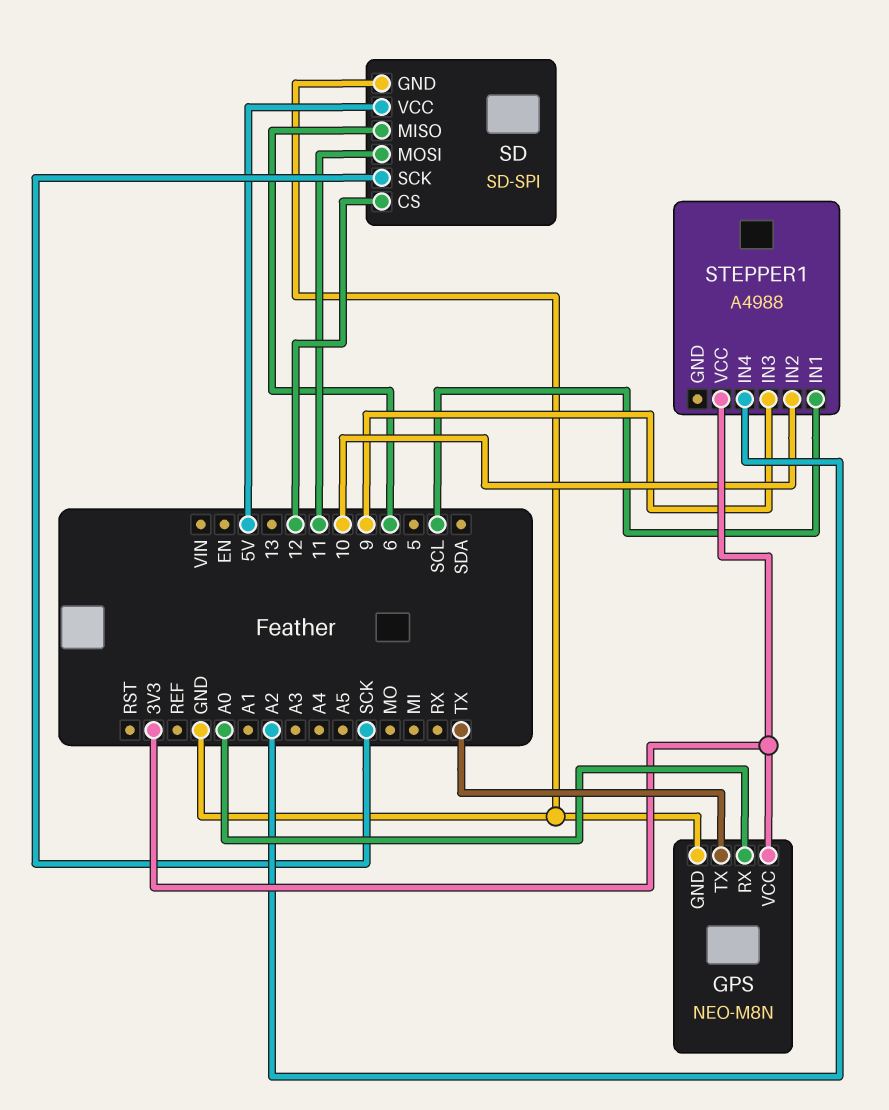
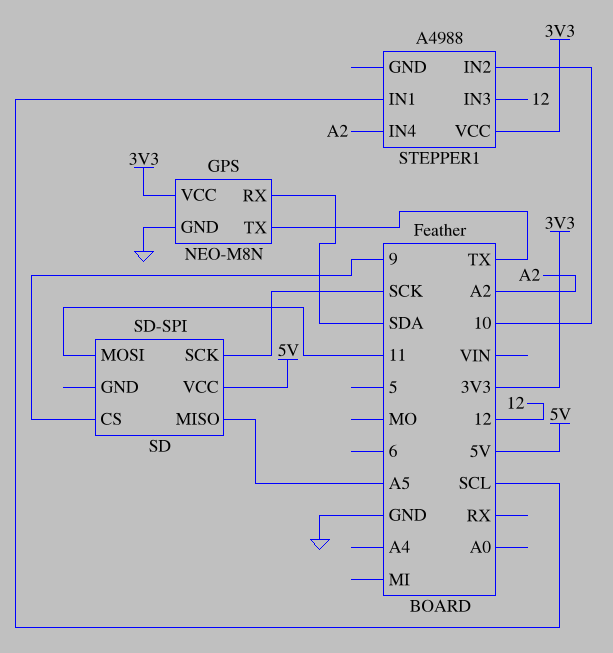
GPS pin RX: A0 -> SDA
SD pin CS: 12 -> 9
SD pin GND: GND -> none
SD pin MISO: 6 -> A5
STEPPER1 pin IN3: 9 -> 12

